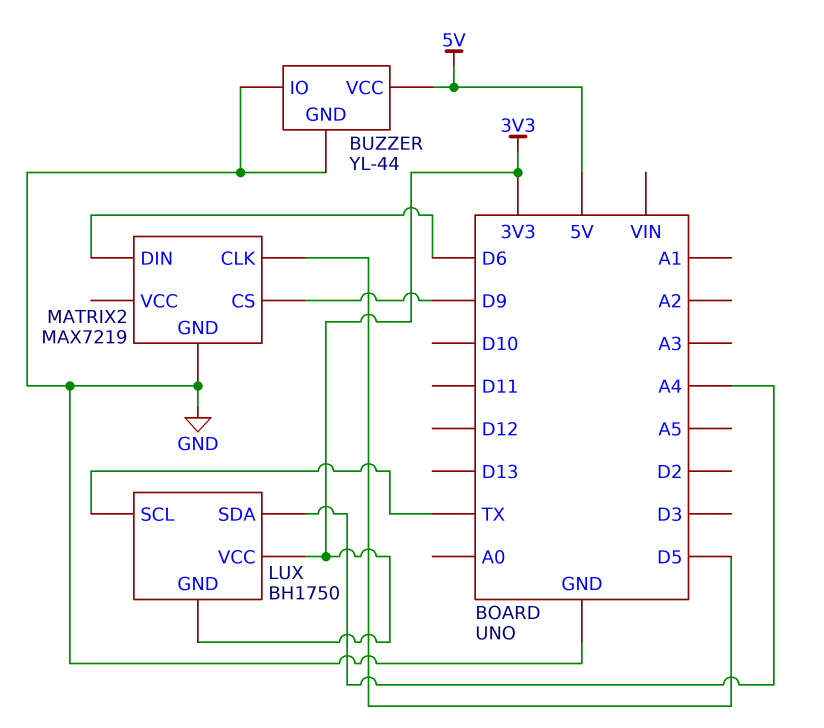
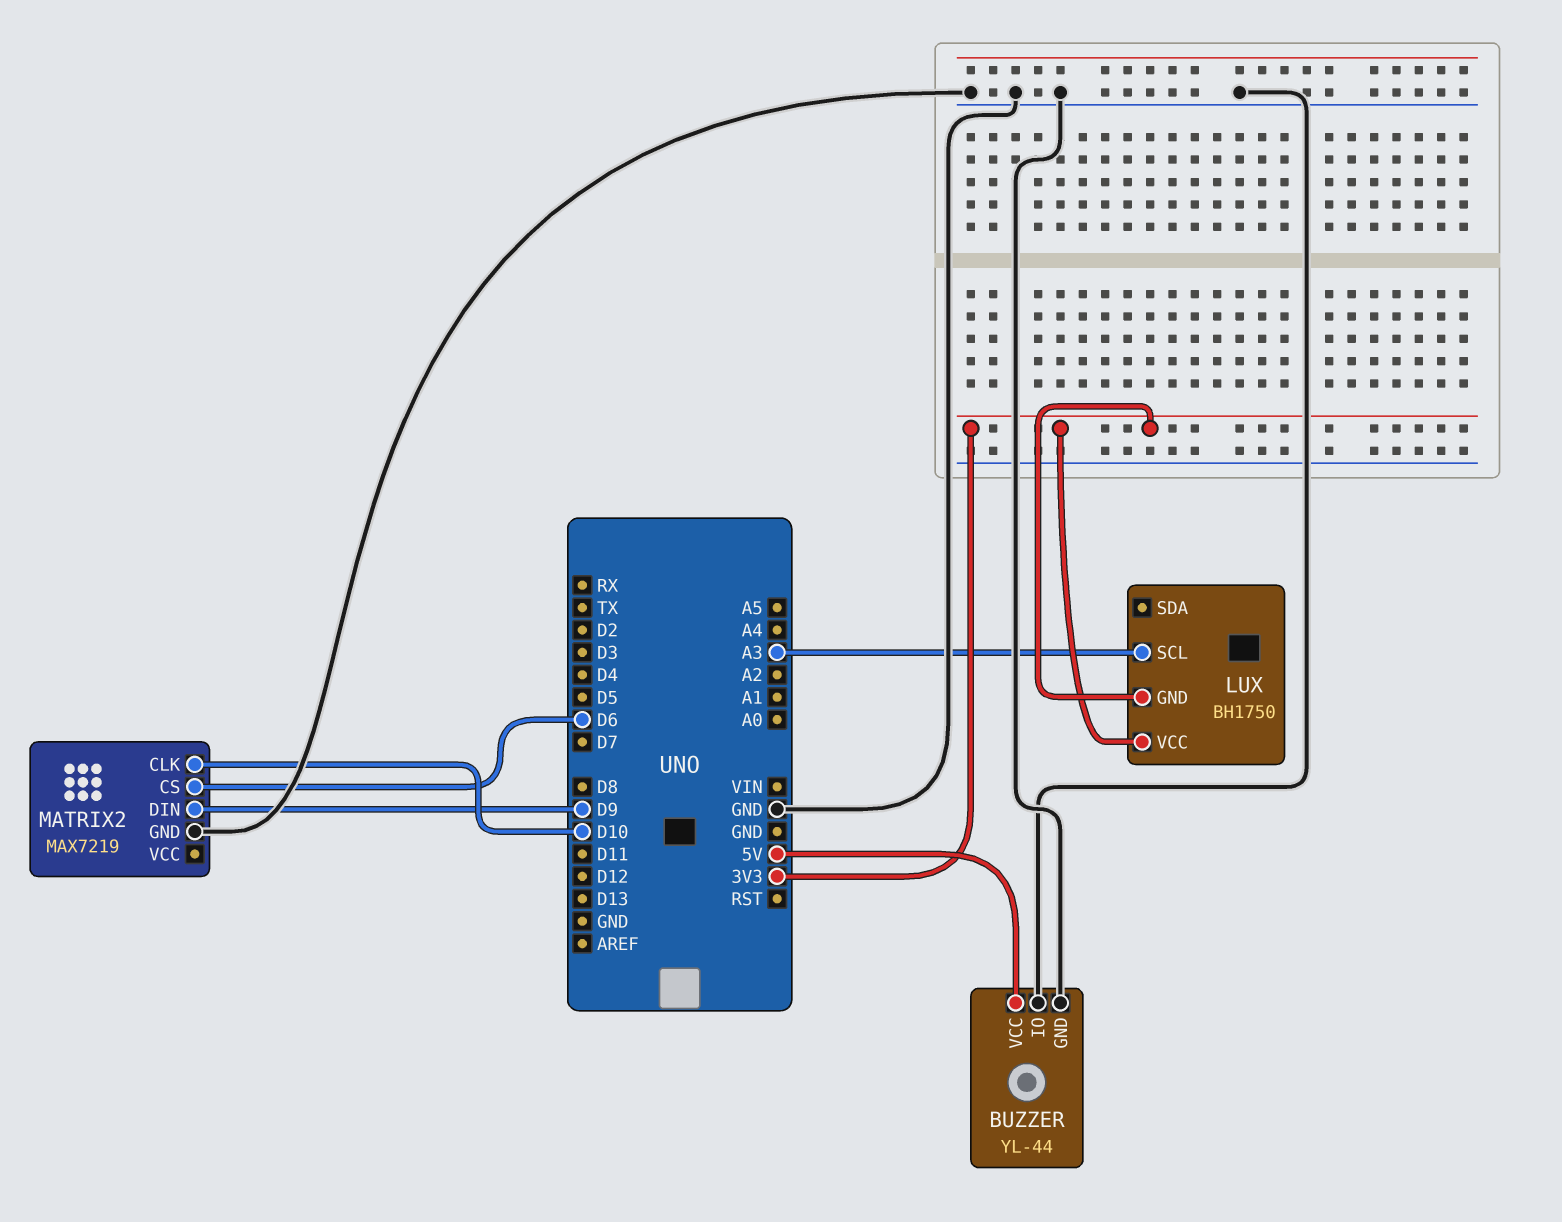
LUX pin SCL: TX -> A3
LUX pin SDA: A4 -> none
MATRIX2 pin CLK: D5 -> D10
MATRIX2 pin CS: D9 -> D6
MATRIX2 pin DIN: D6 -> D9

